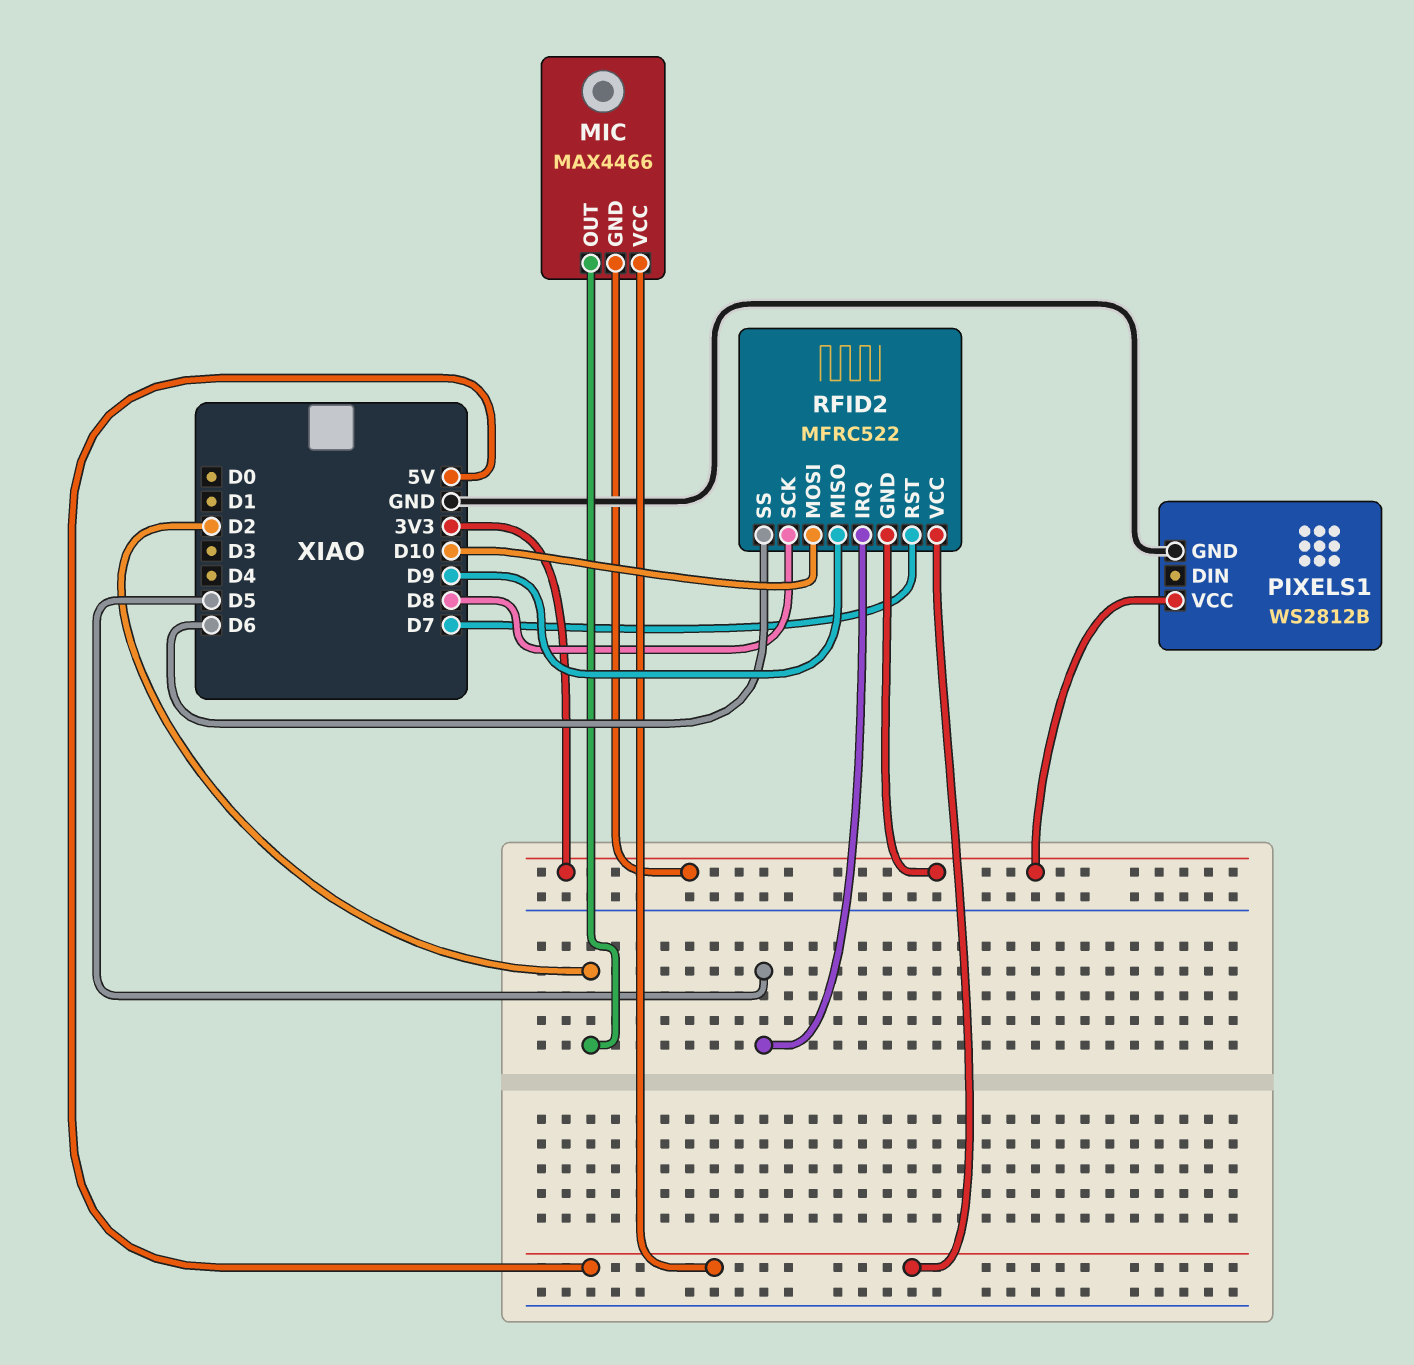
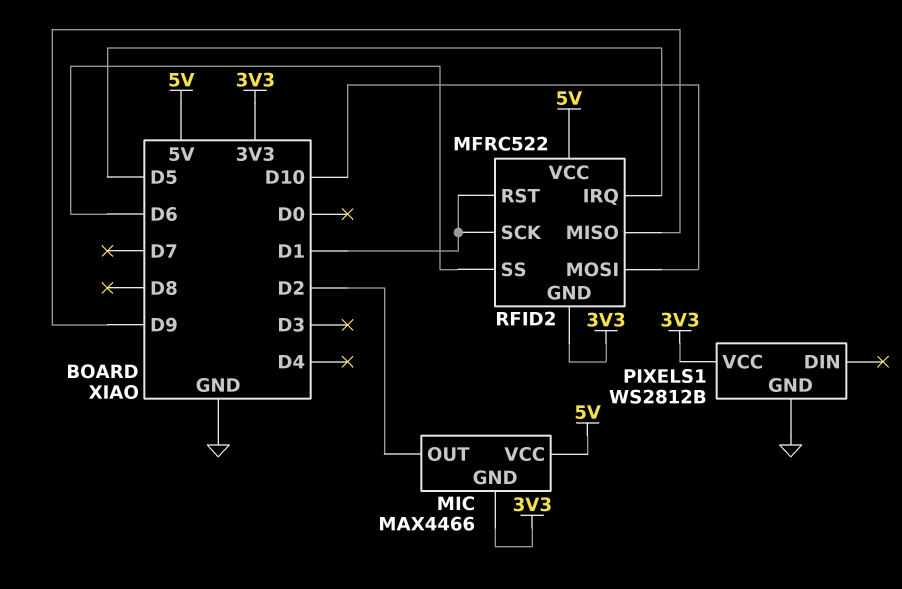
RFID2 pin RST: D7 -> D1
RFID2 pin SCK: D8 -> D1

